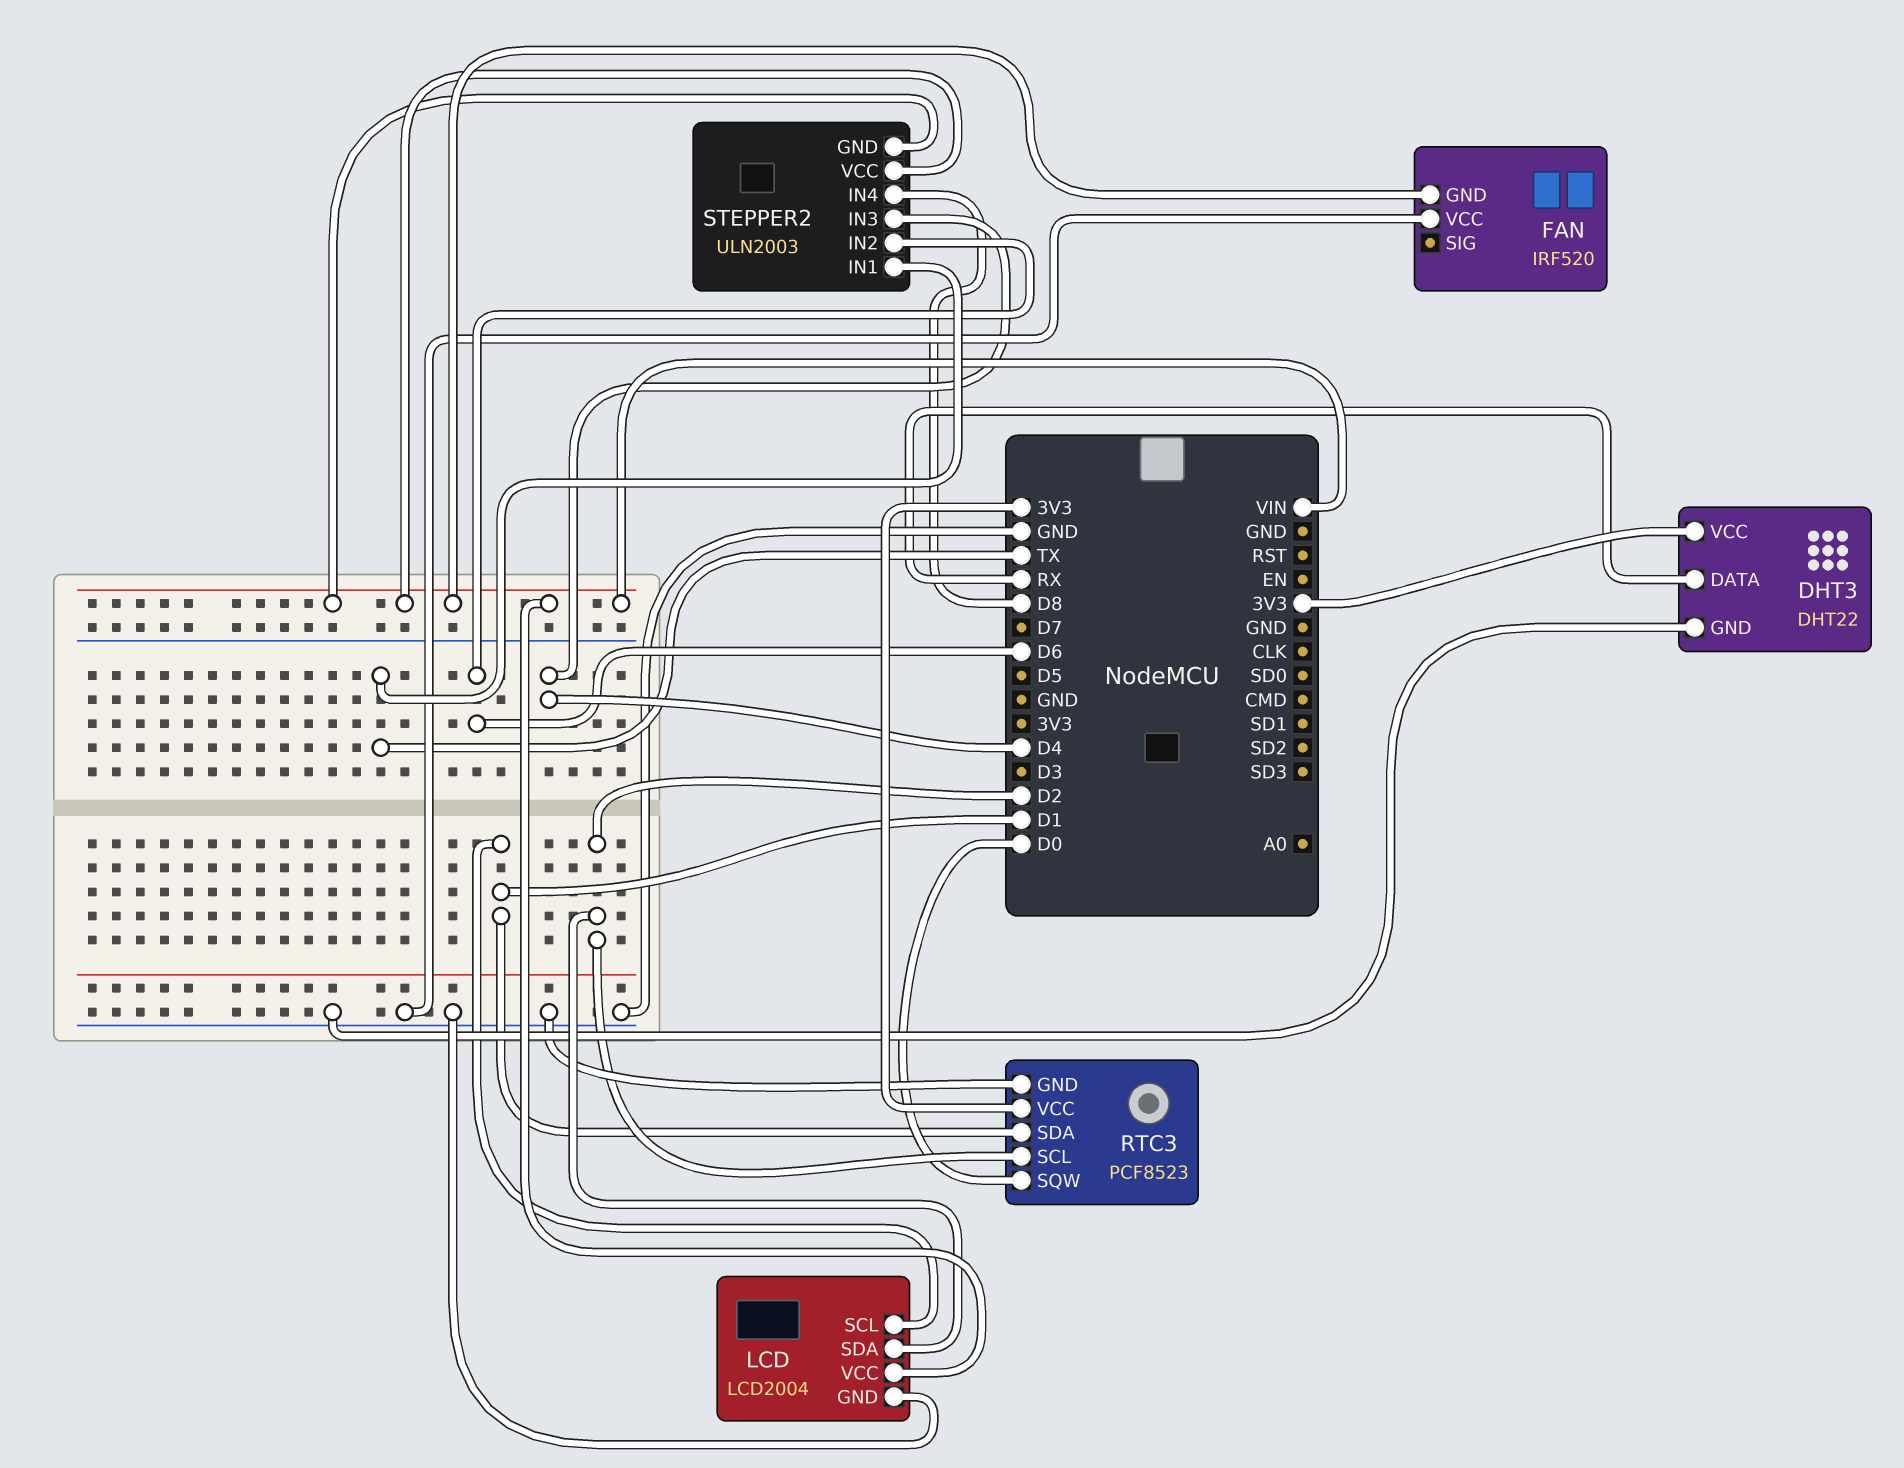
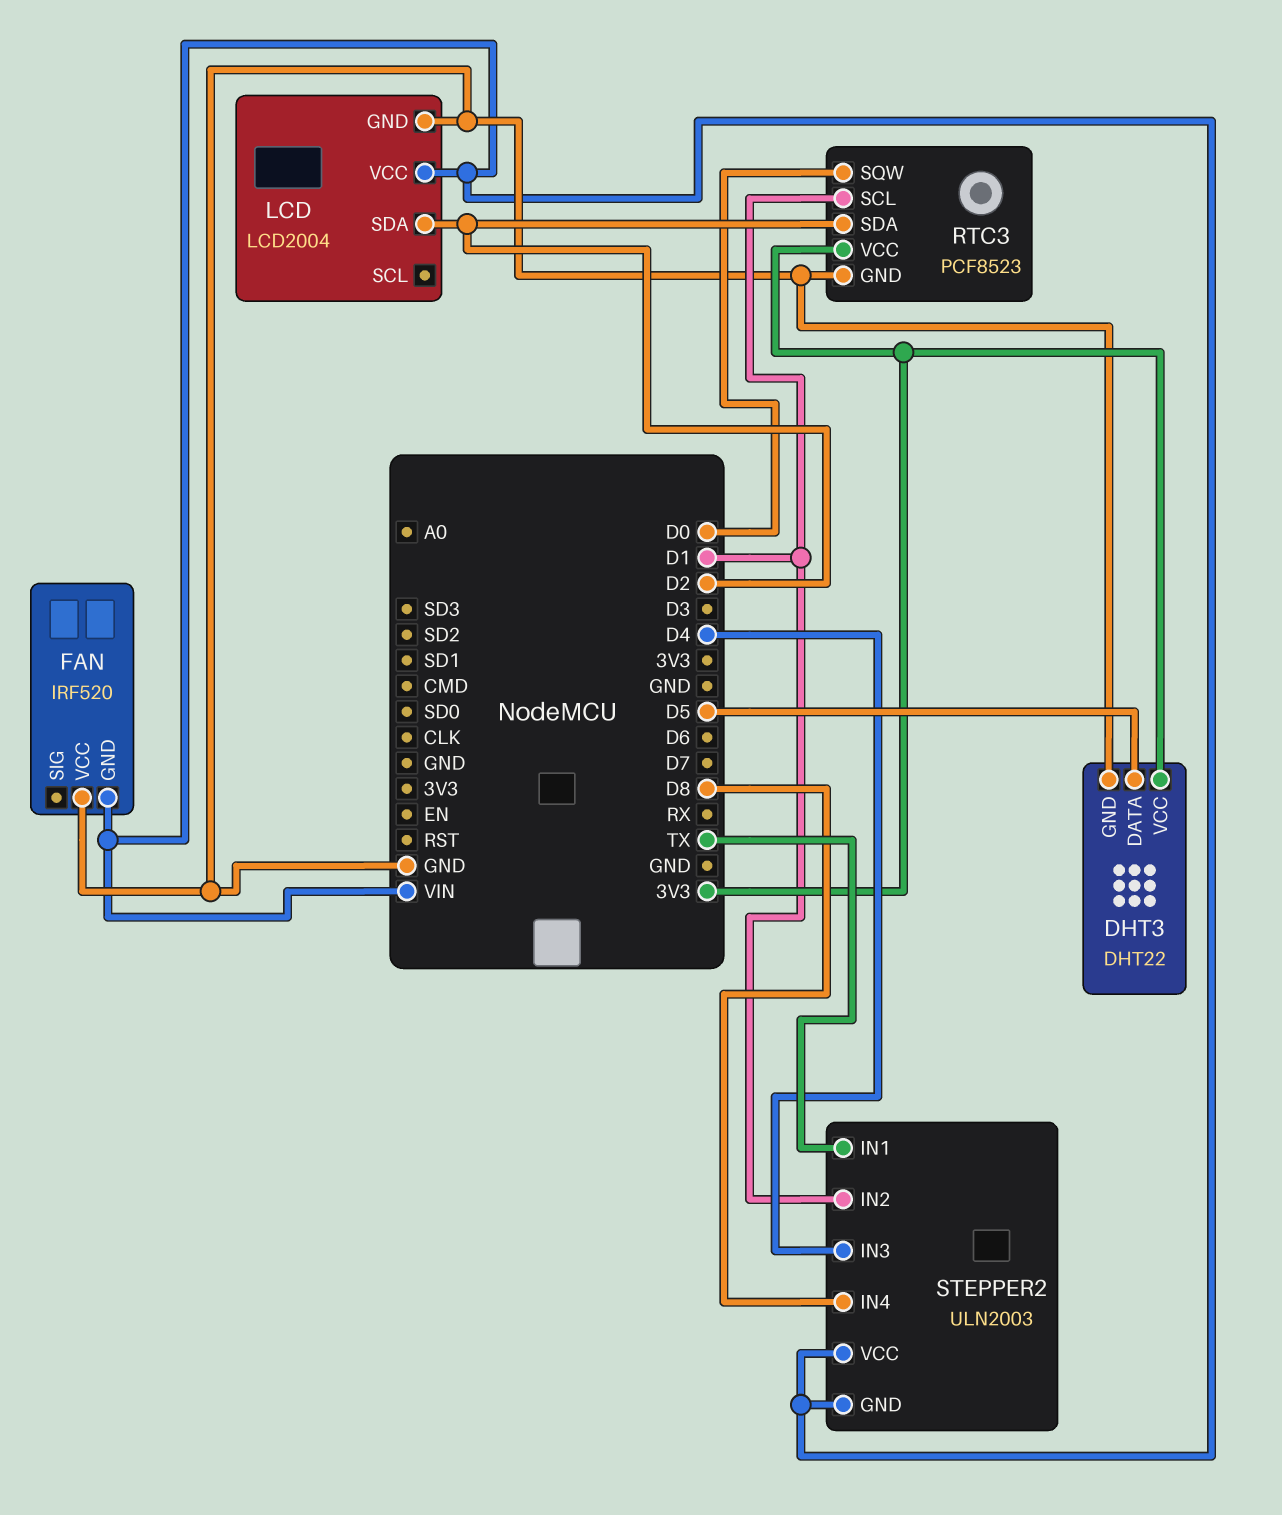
DHT3 pin DATA: RX -> D5
LCD pin SCL: D1 -> none
RTC3 pin SCL: D2 -> D1
RTC3 pin SDA: D1 -> D2
STEPPER2 pin IN2: D6 -> D1

